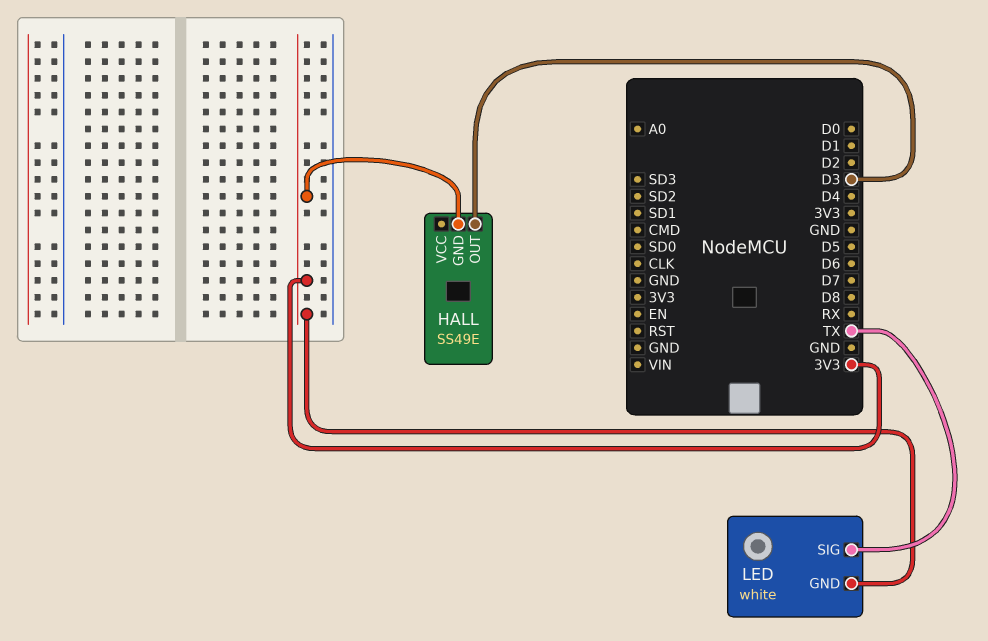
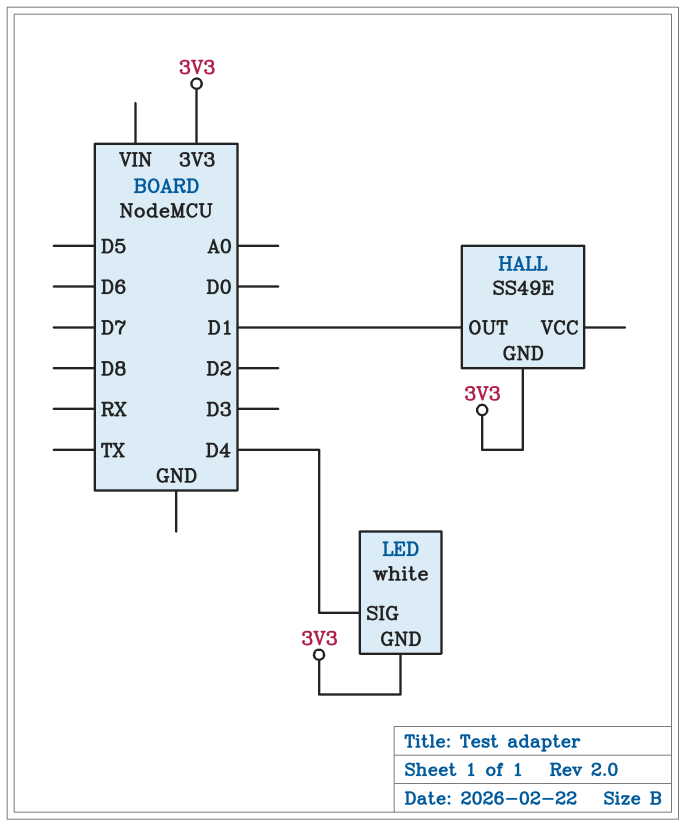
HALL pin OUT: D3 -> D1
LED pin SIG: TX -> D4

